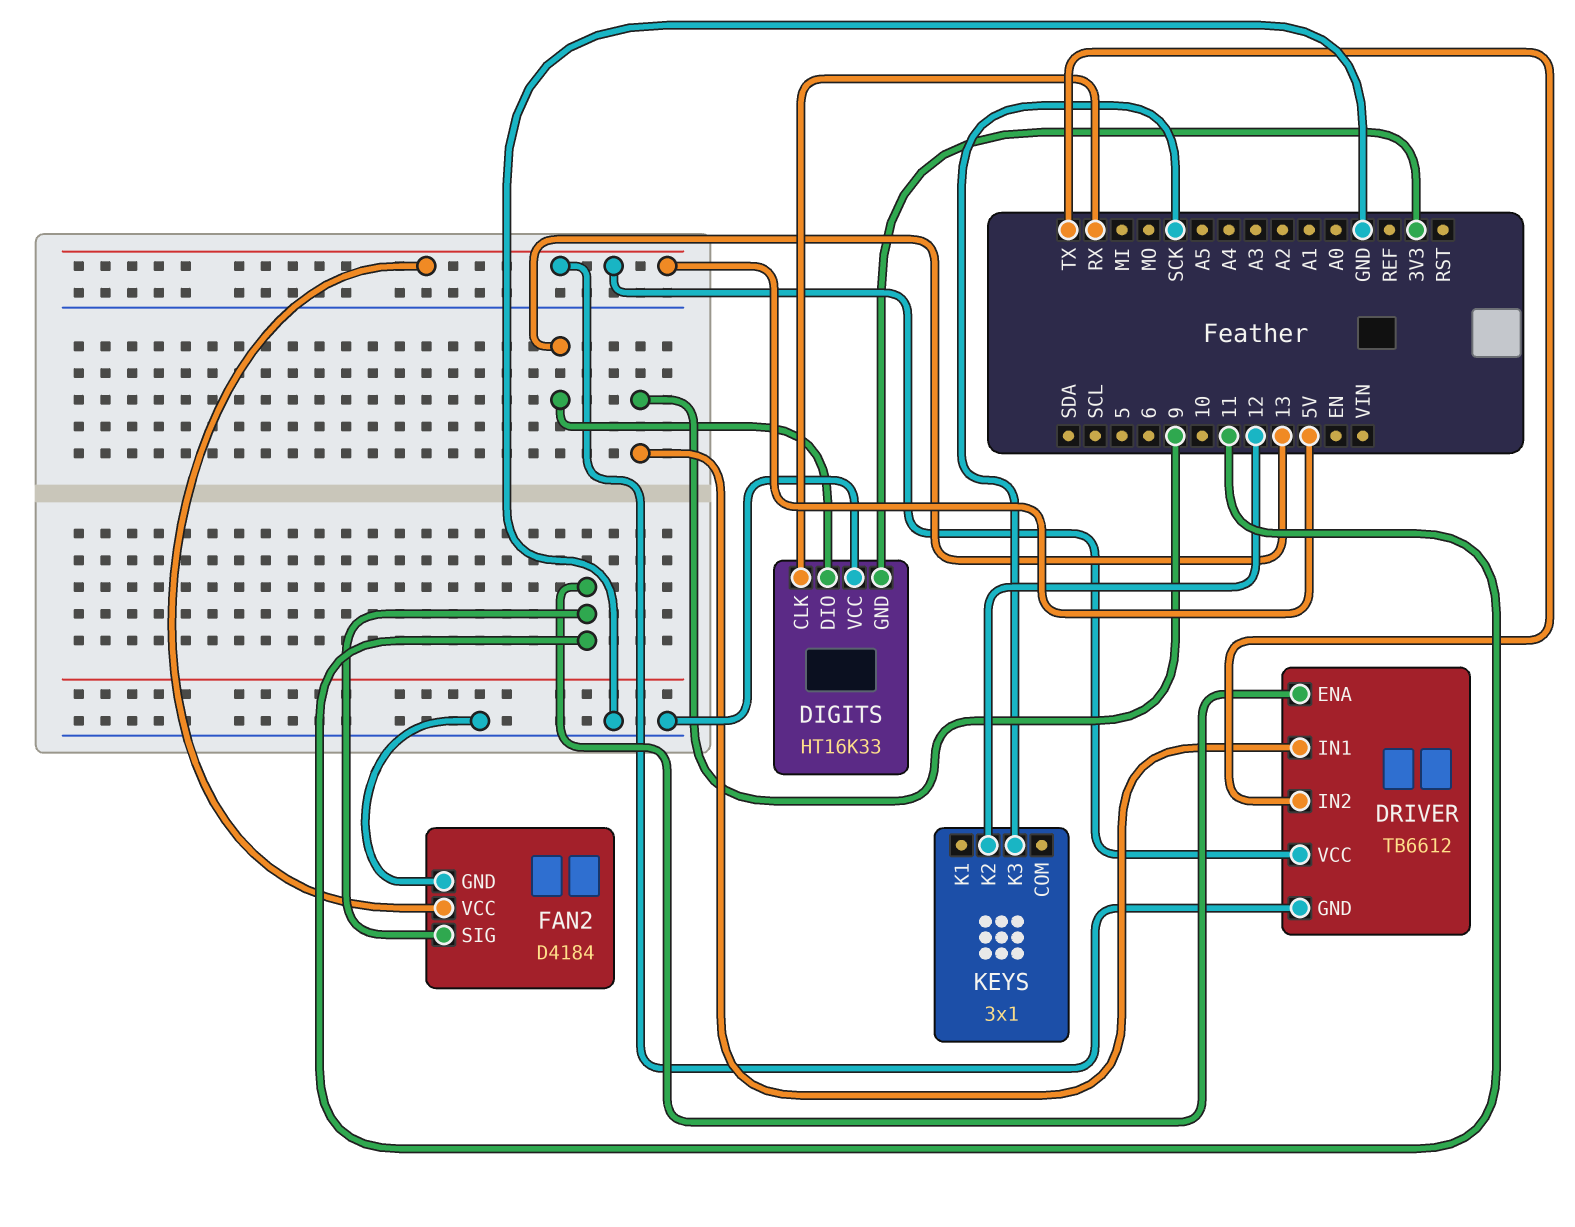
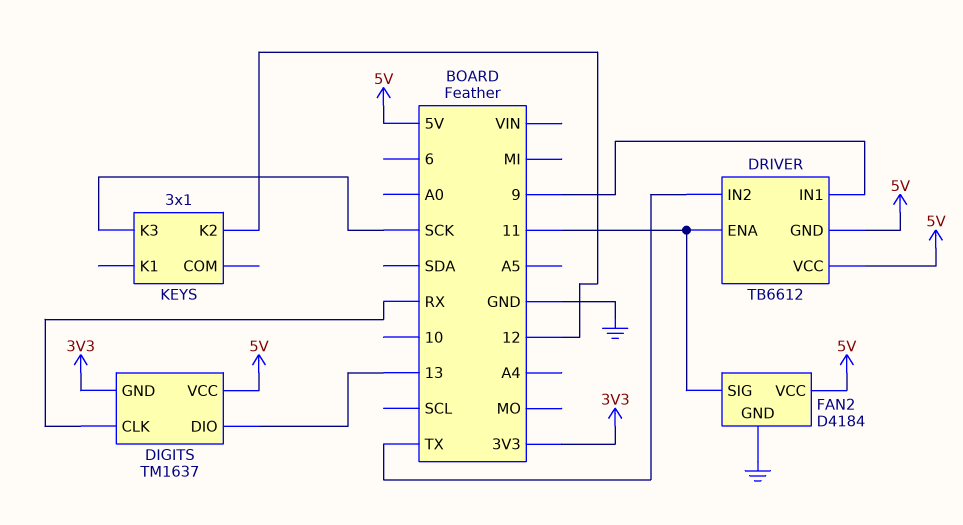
DIGITS: HT16K33 -> TM1637
DIGITS pin VCC: GND -> 5V

